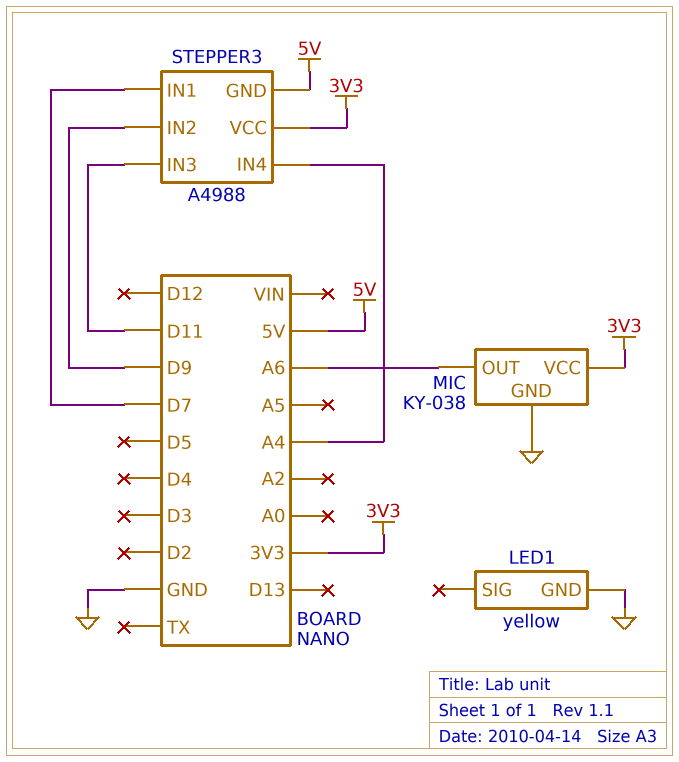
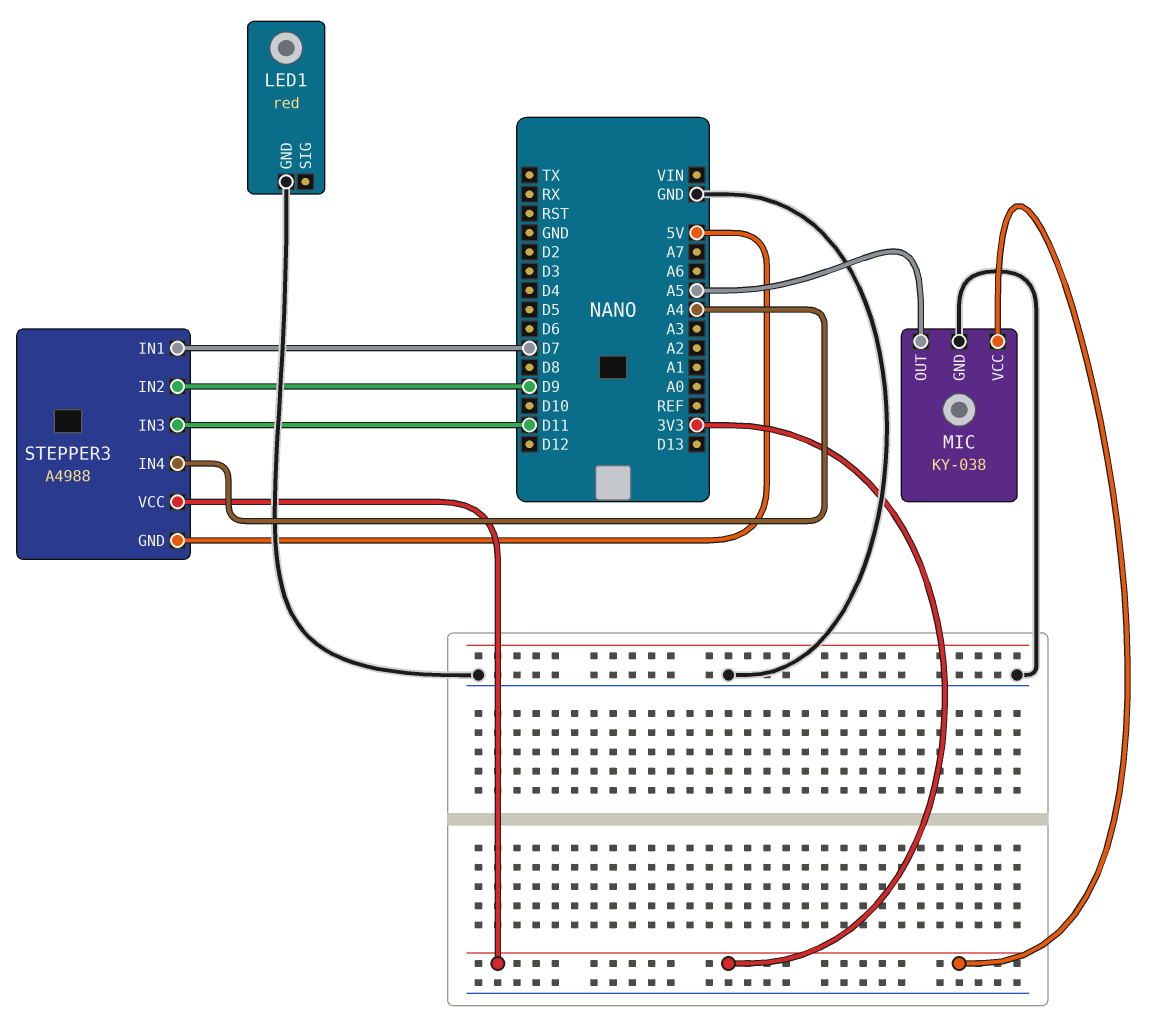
LED1: yellow -> red
MIC pin OUT: A6 -> A5

